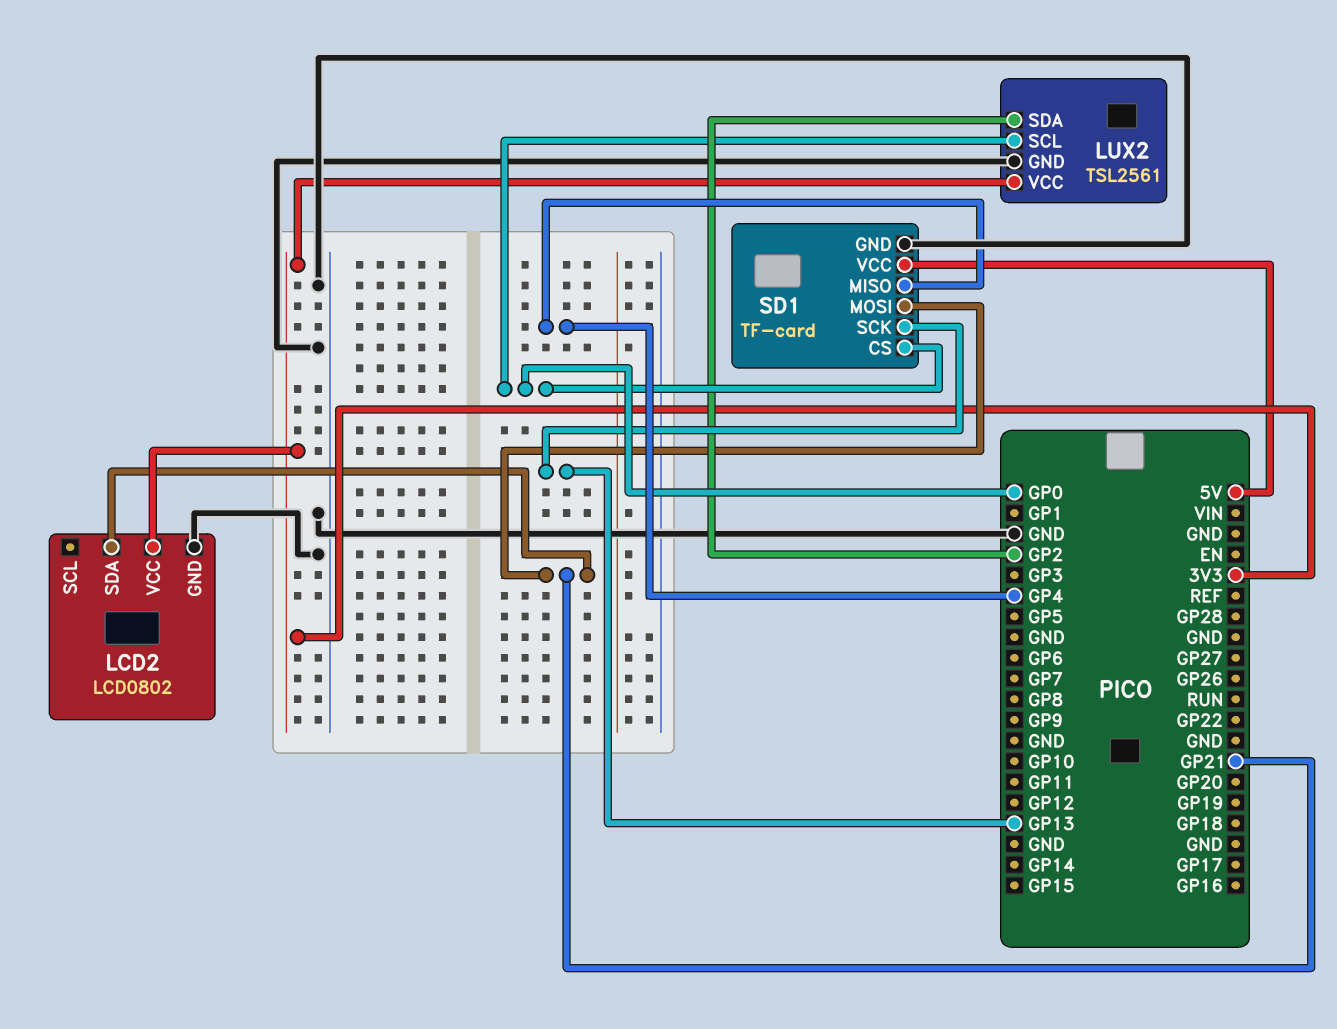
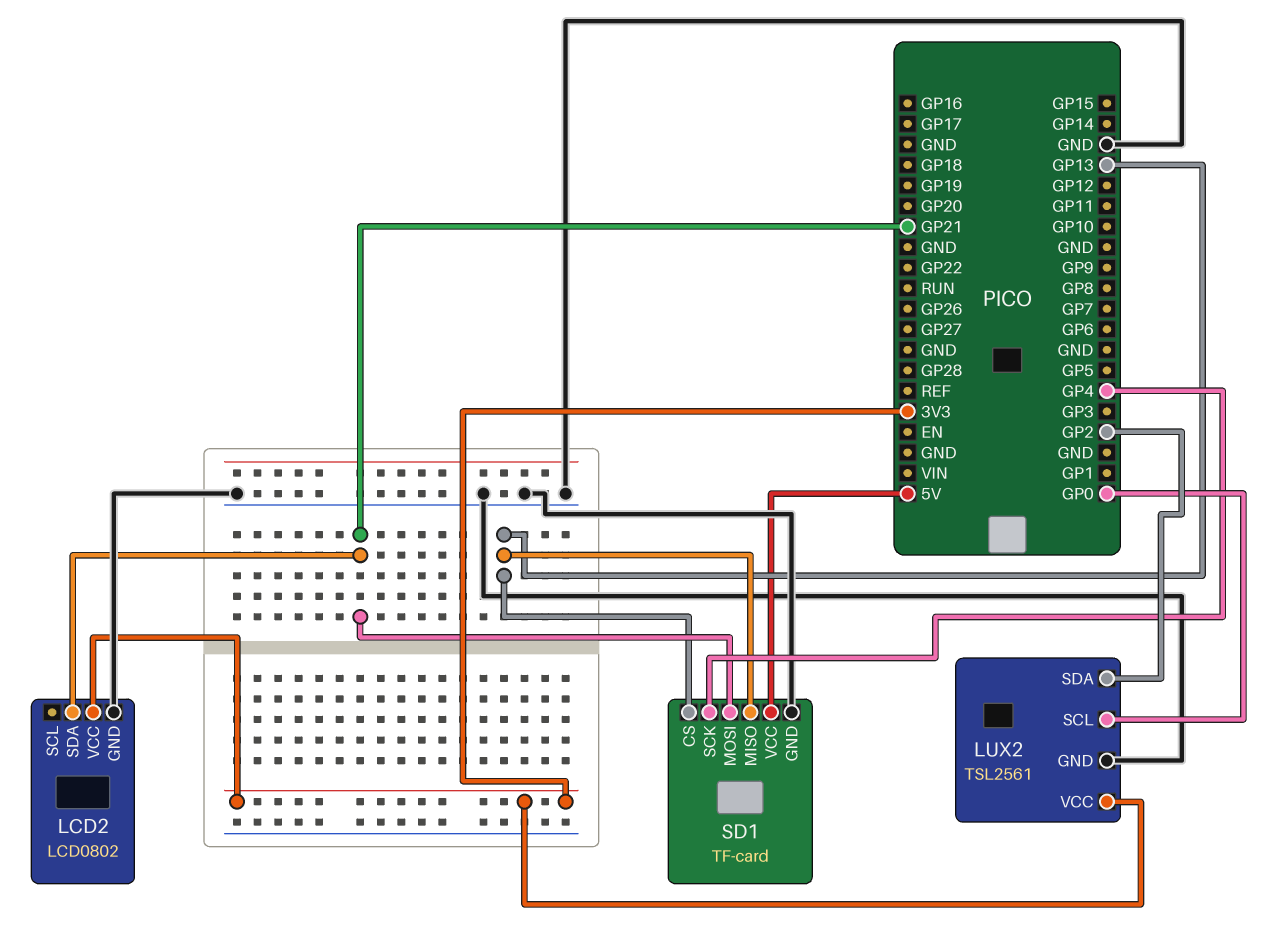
SD1 pin CS: GP0 -> GP13
SD1 pin MISO: GP4 -> GP13
SD1 pin SCK: GP13 -> GP4

